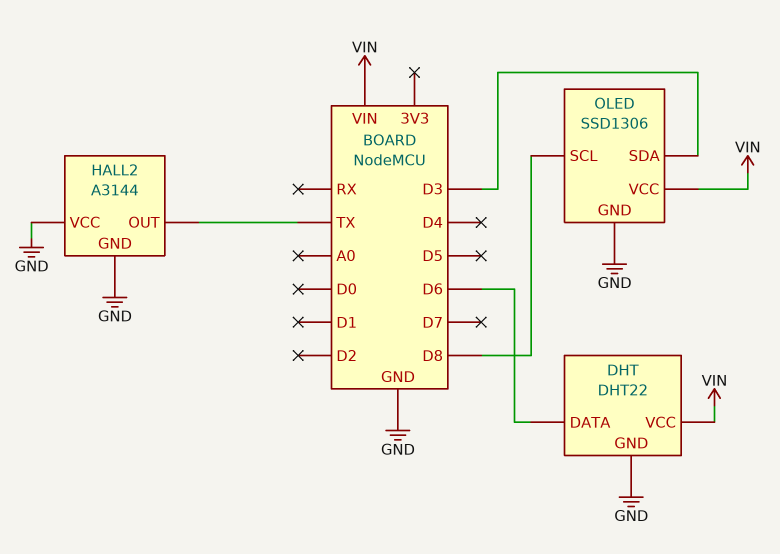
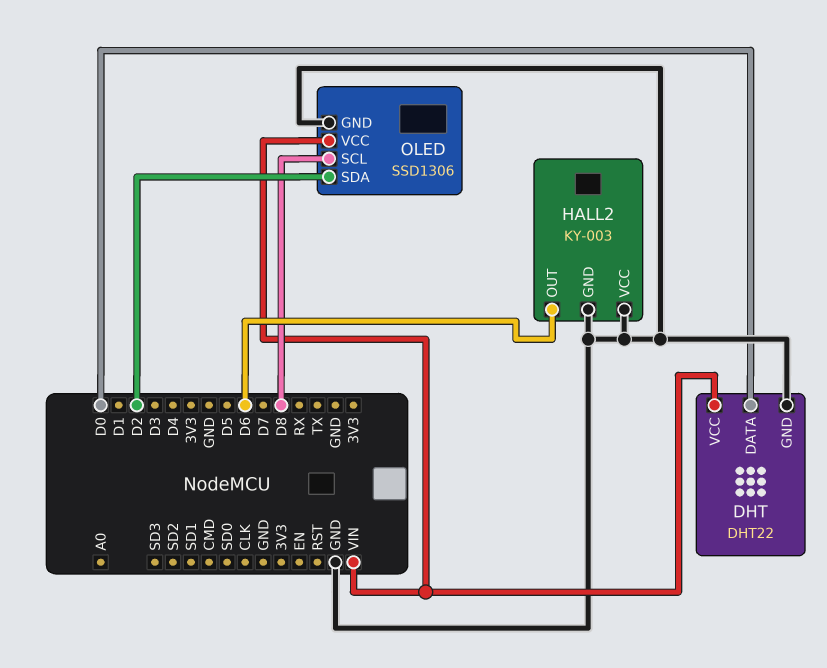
DHT pin DATA: D6 -> D0
HALL2: A3144 -> KY-003
HALL2 pin OUT: TX -> D6
OLED pin SDA: D3 -> D2

